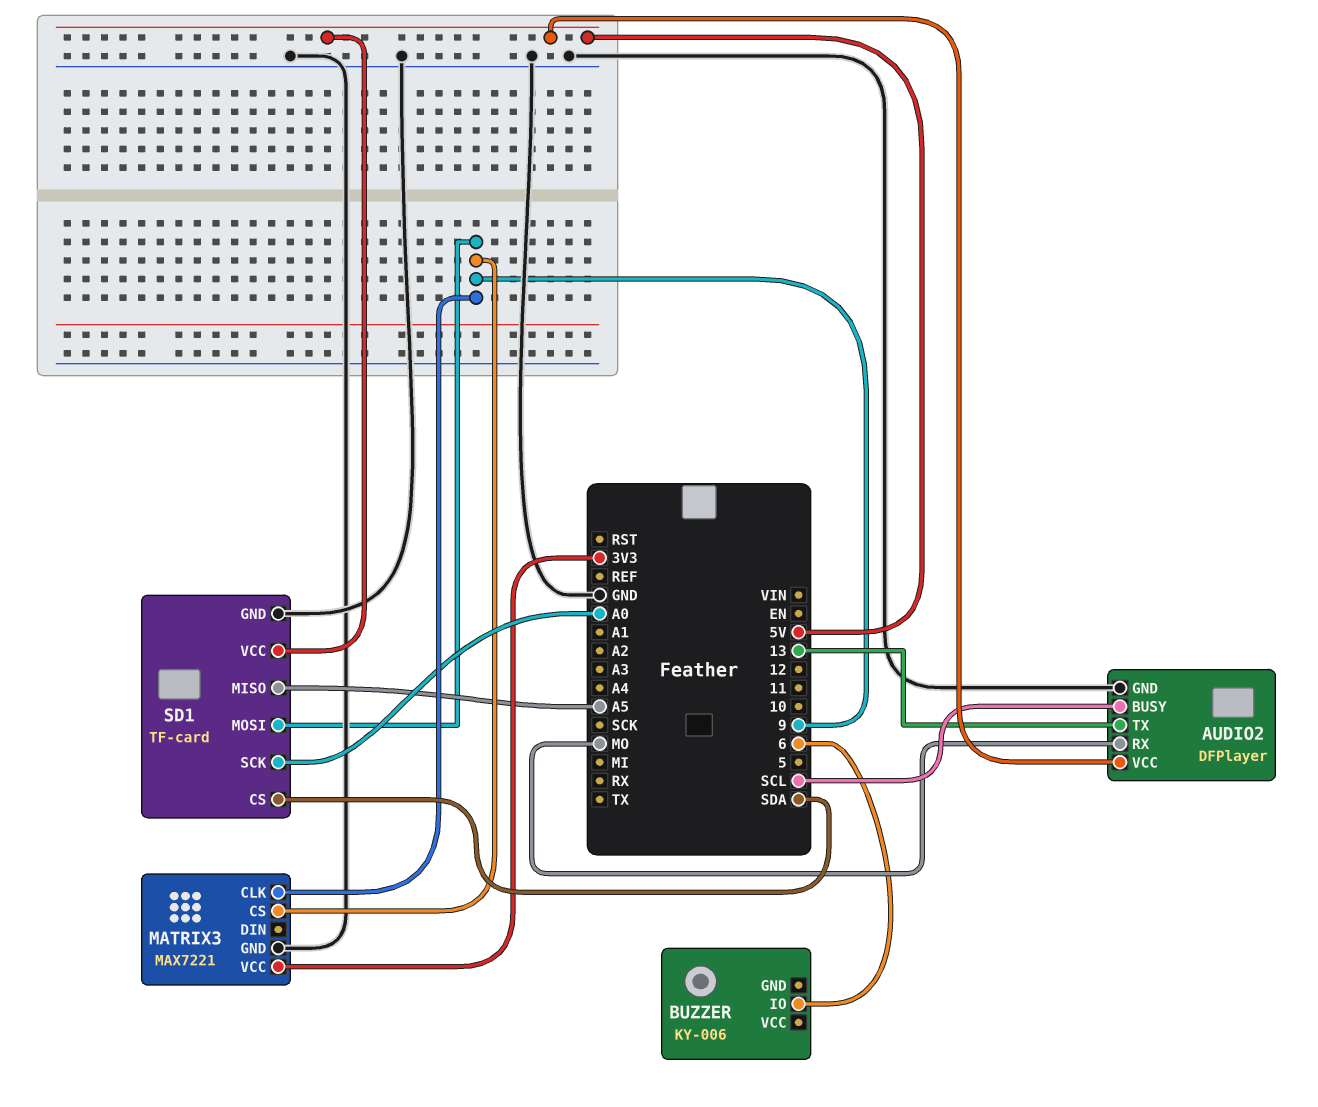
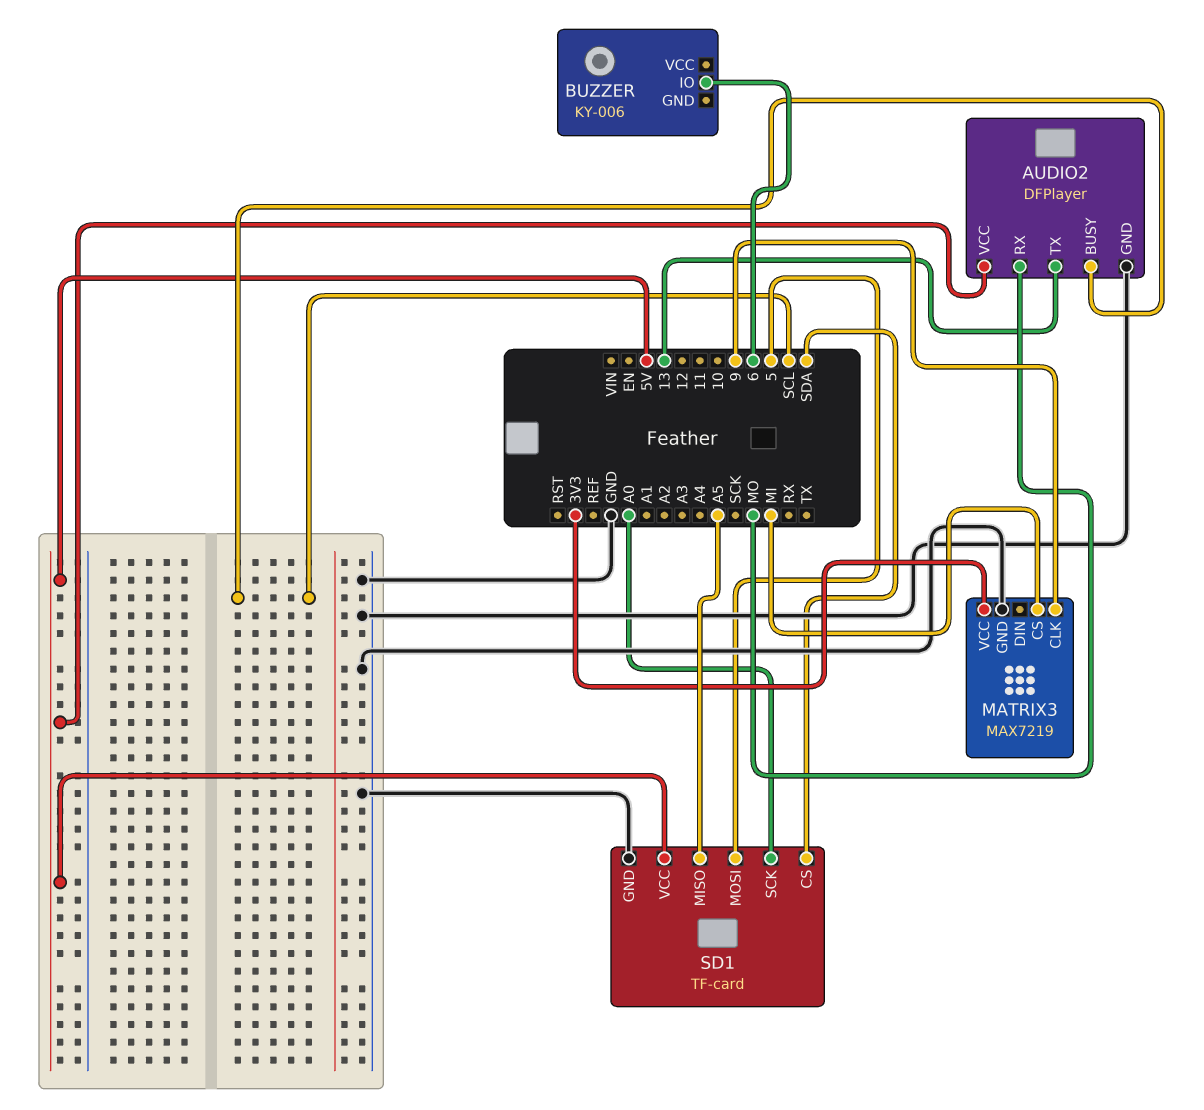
MATRIX3: MAX7221 -> MAX7219
MATRIX3 pin CS: 9 -> MI
SD1 pin MOSI: 9 -> 5

